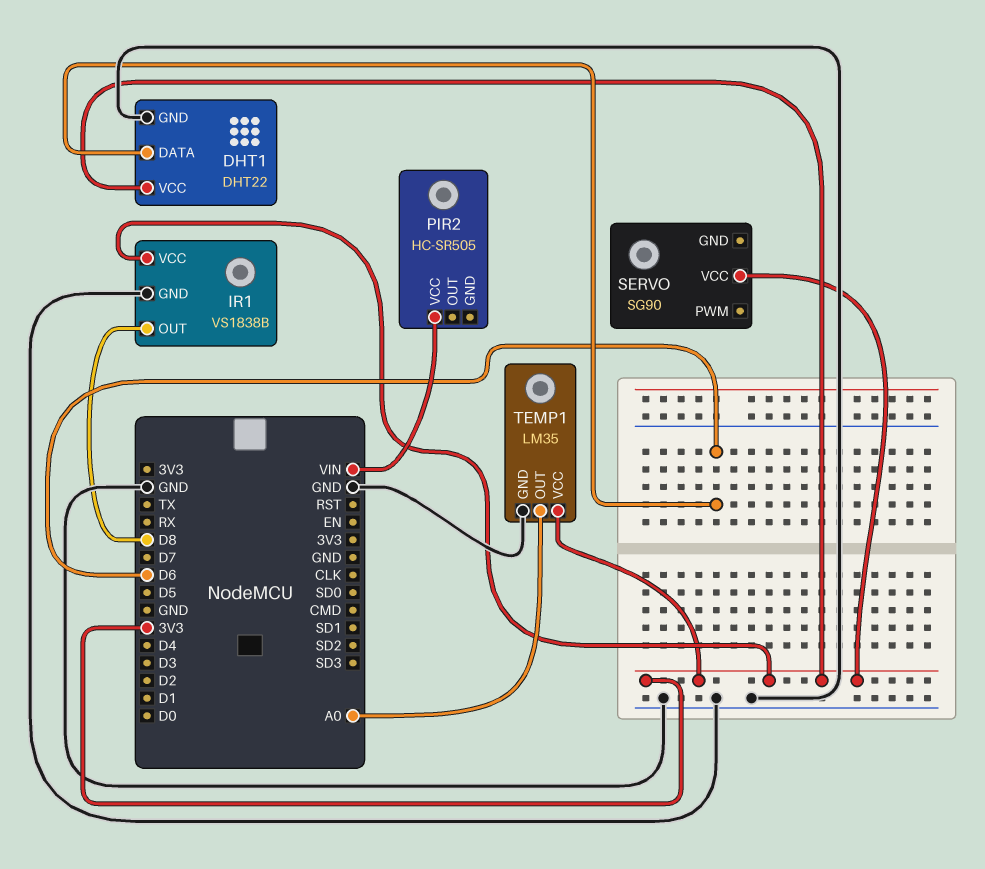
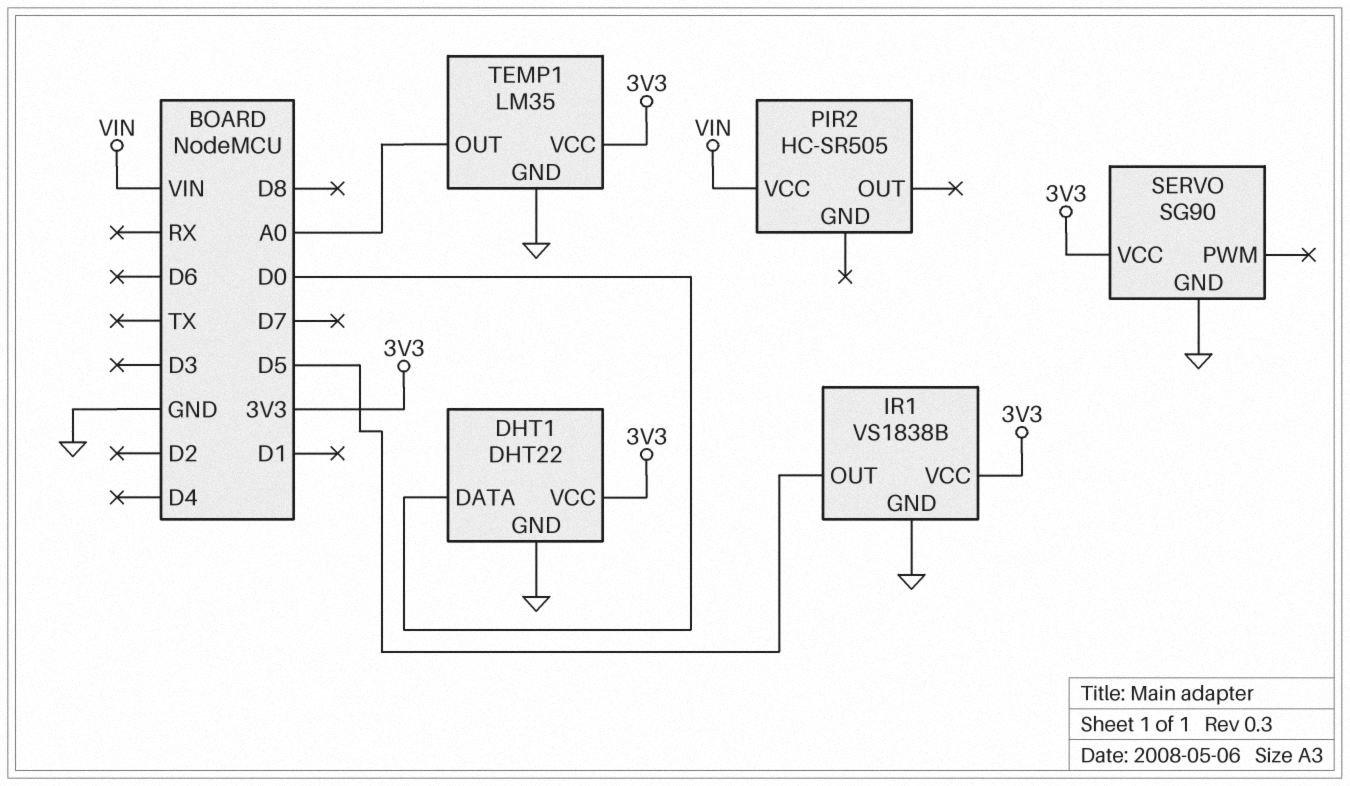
DHT1 pin DATA: D6 -> D0
IR1 pin OUT: D8 -> D5
SERVO pin GND: none -> GND

